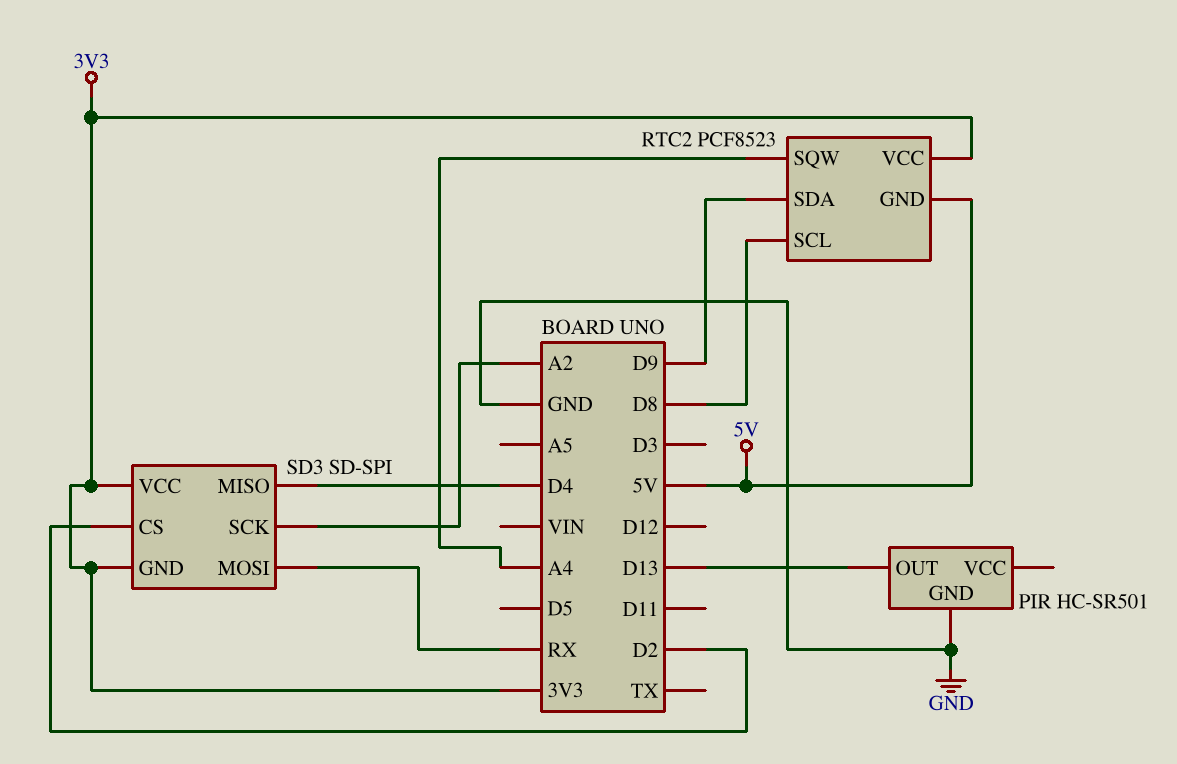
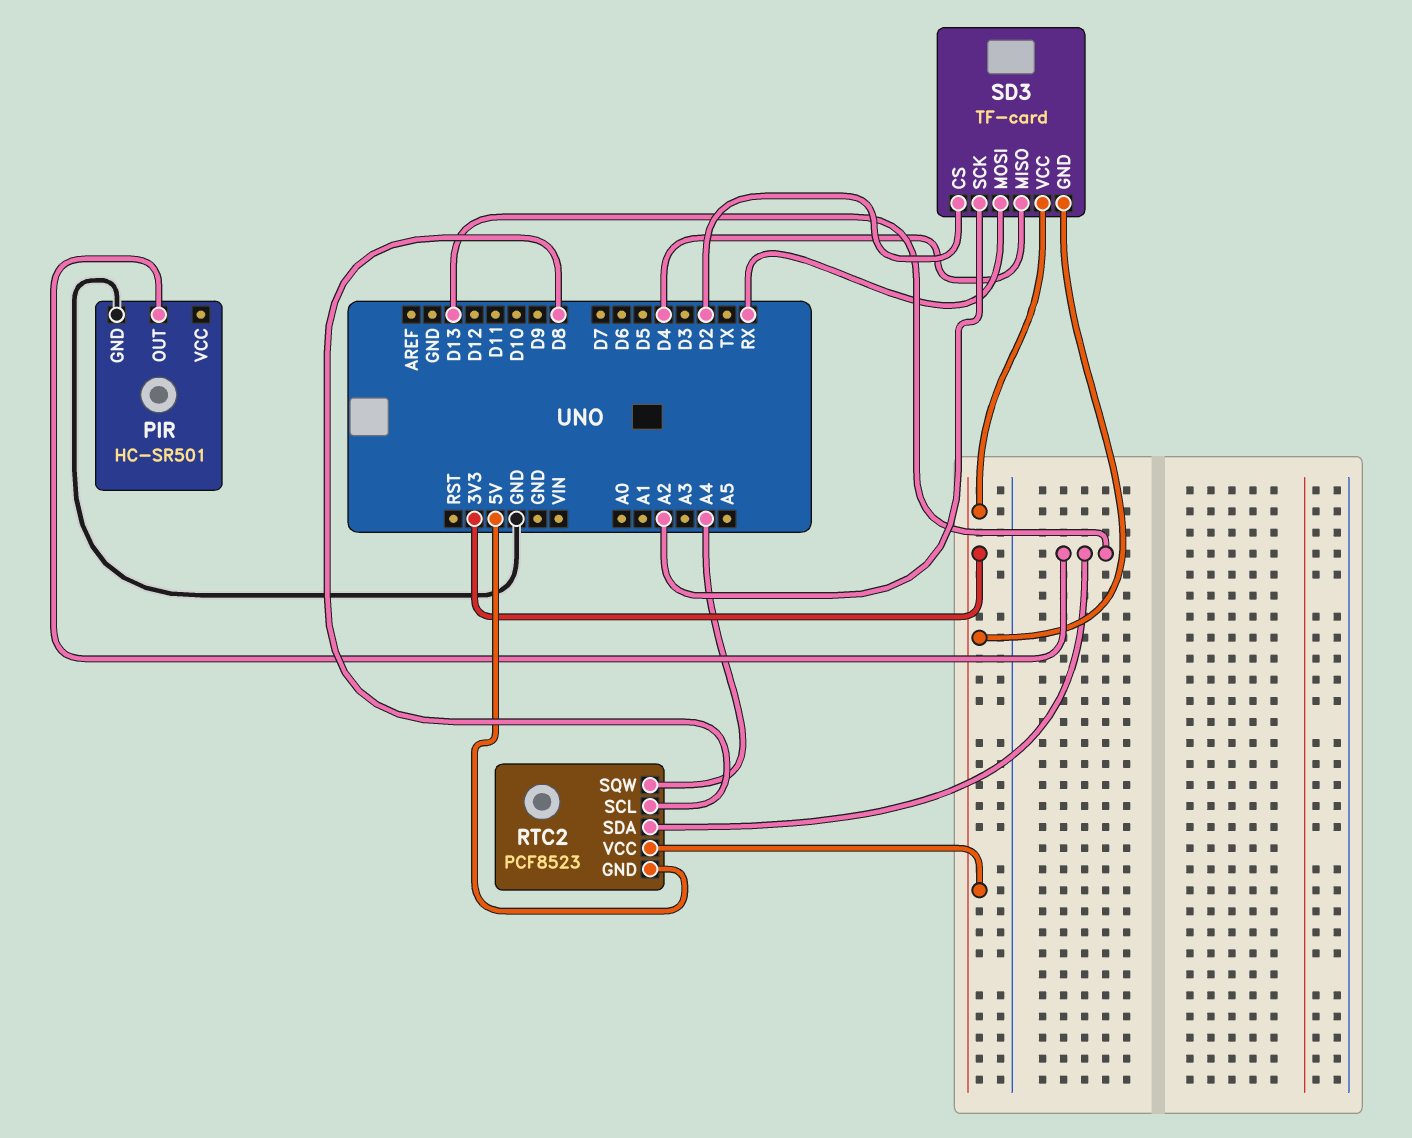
RTC2 pin SDA: D9 -> D13
SD3: SD-SPI -> TF-card

